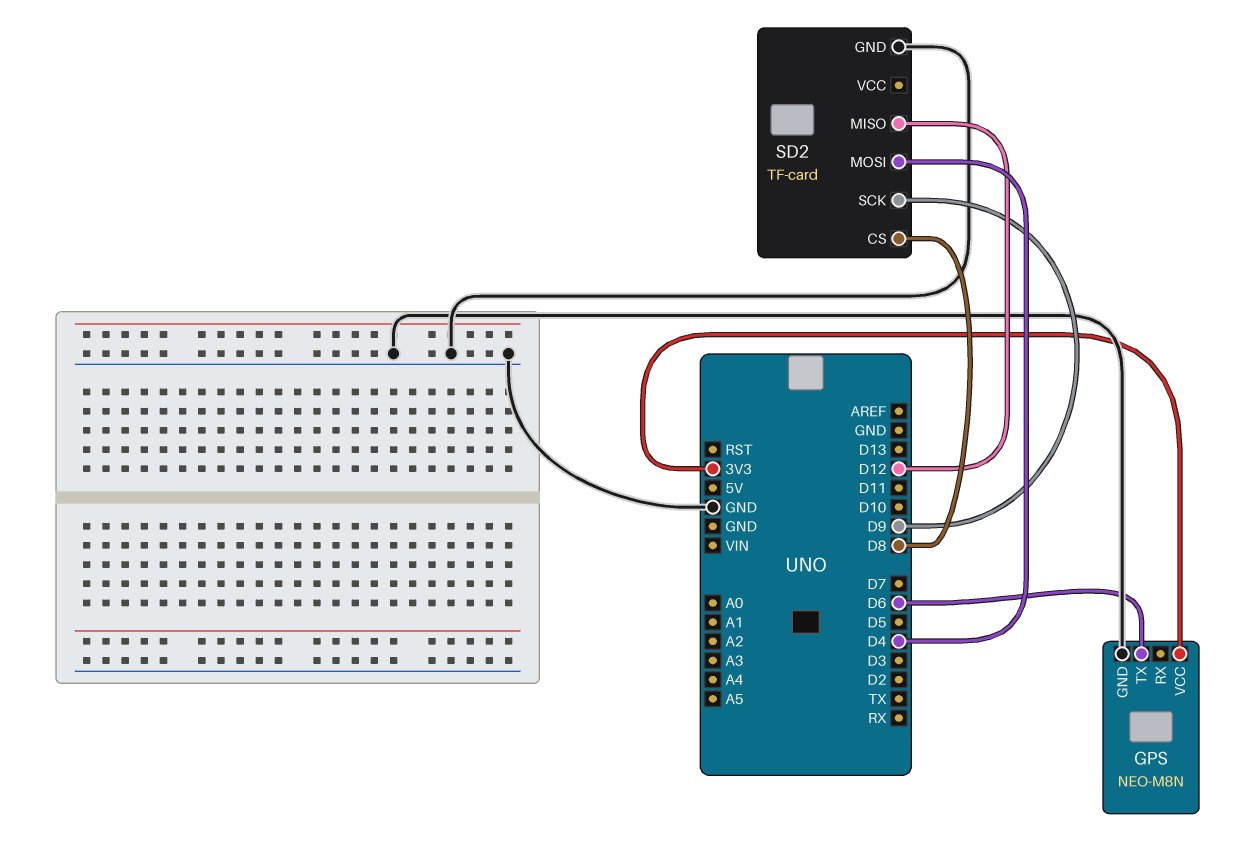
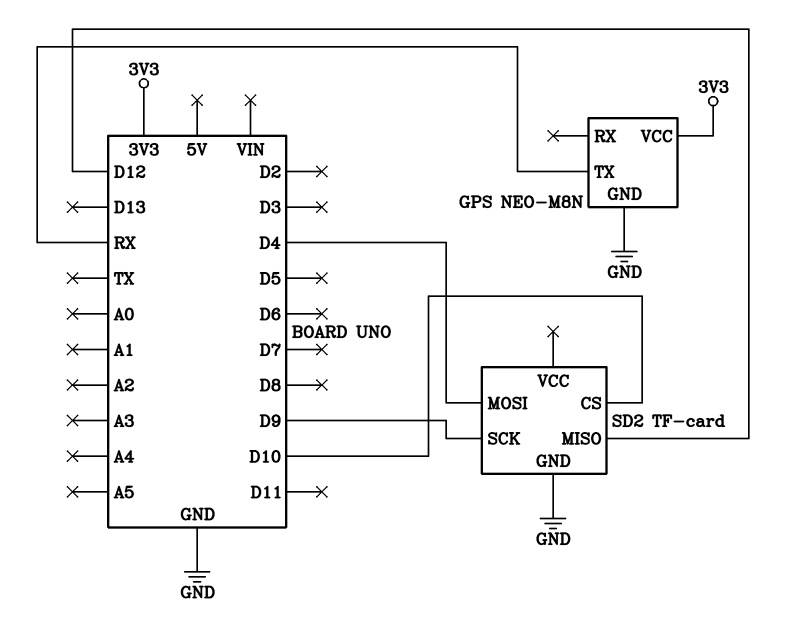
GPS pin TX: D6 -> RX
SD2 pin CS: D8 -> D10

